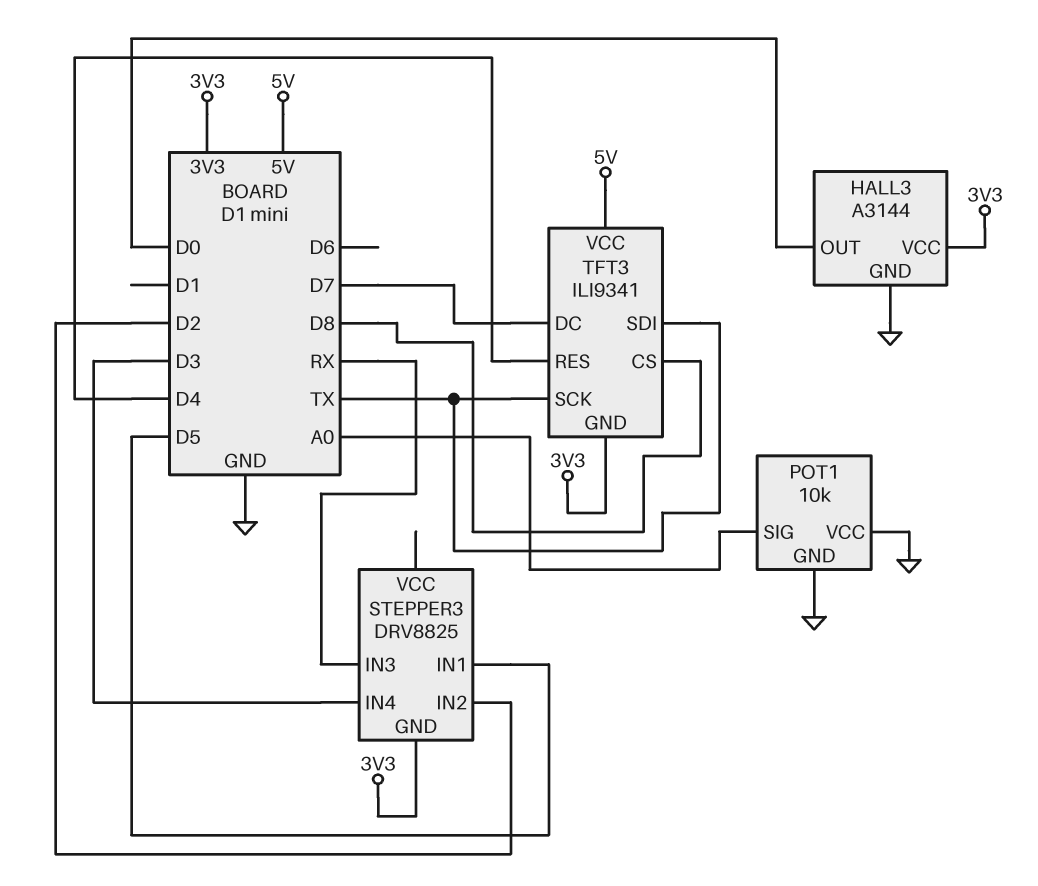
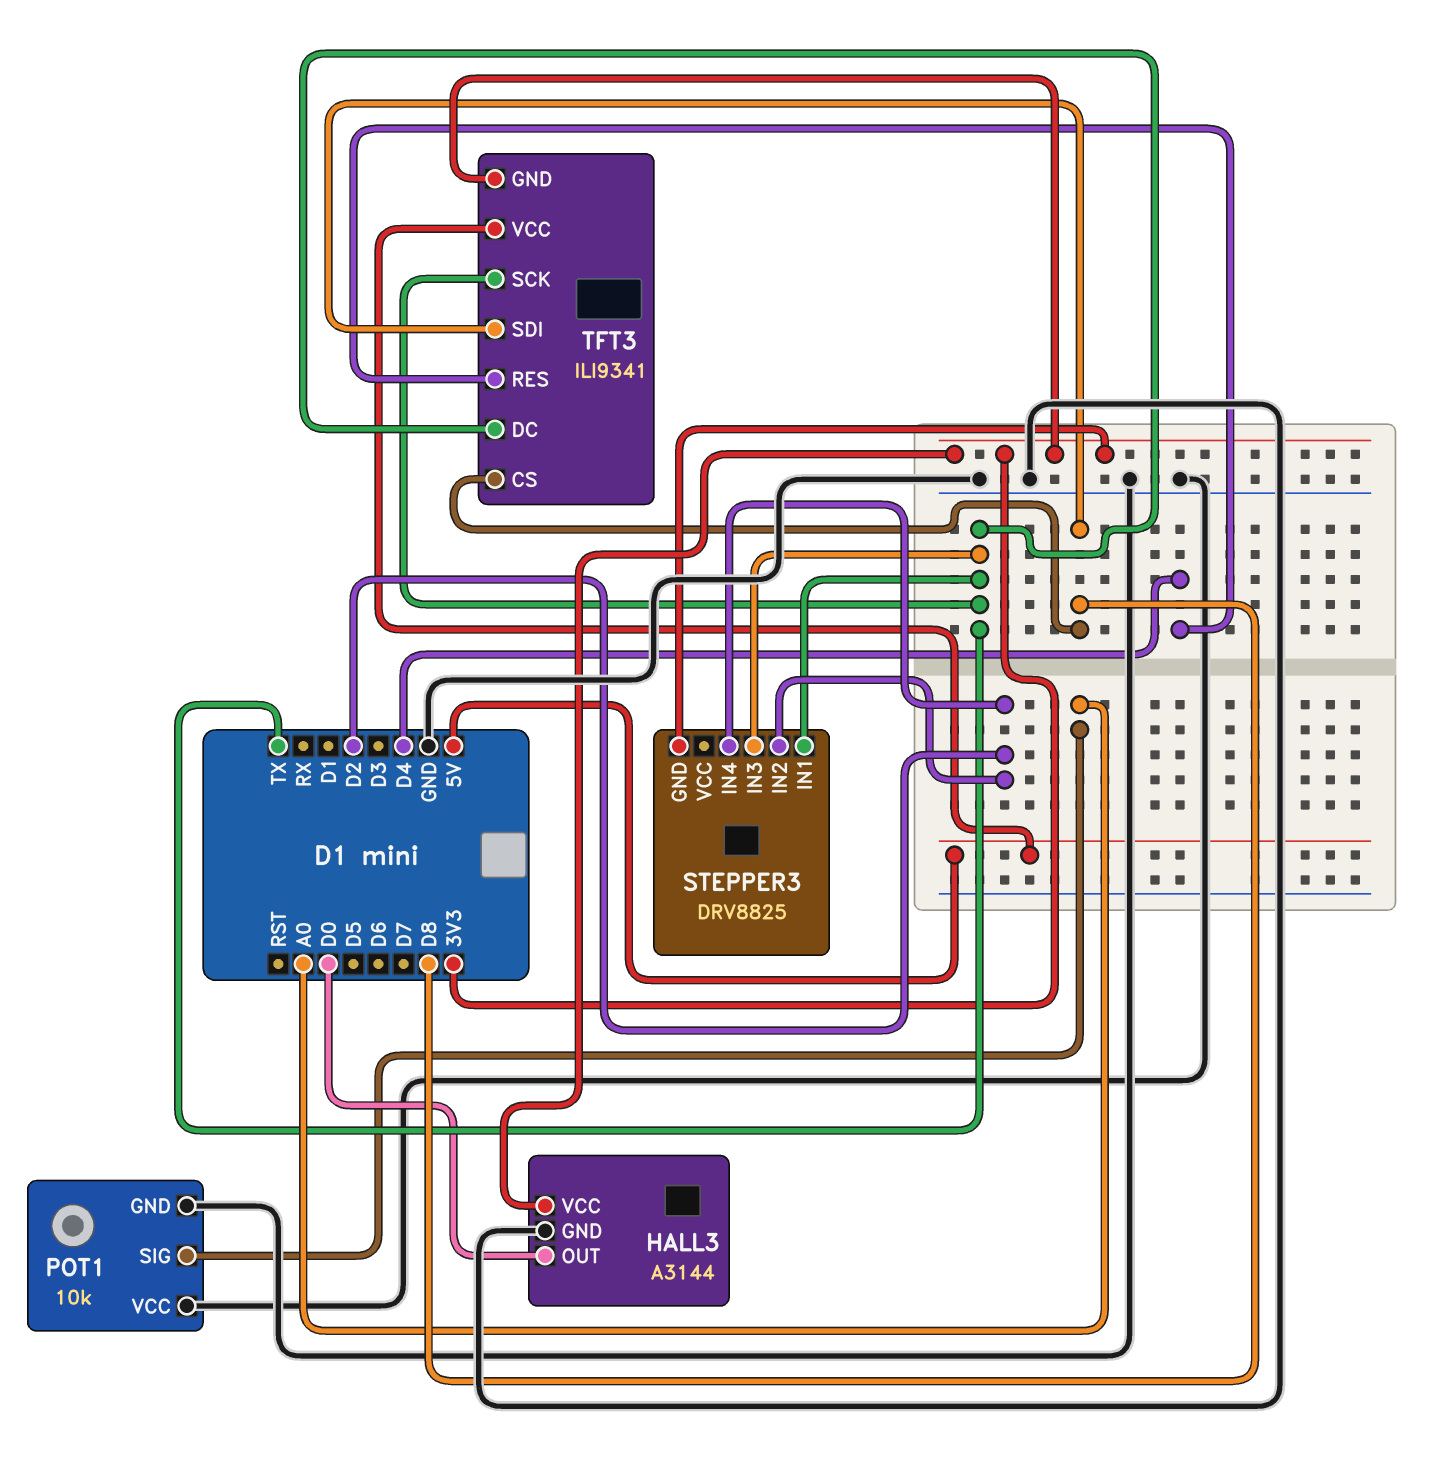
STEPPER3 pin IN1: D5 -> TX
STEPPER3 pin IN3: RX -> TX
STEPPER3 pin IN4: D3 -> D2
TFT3 pin DC: D7 -> TX
TFT3 pin SDI: TX -> D8

